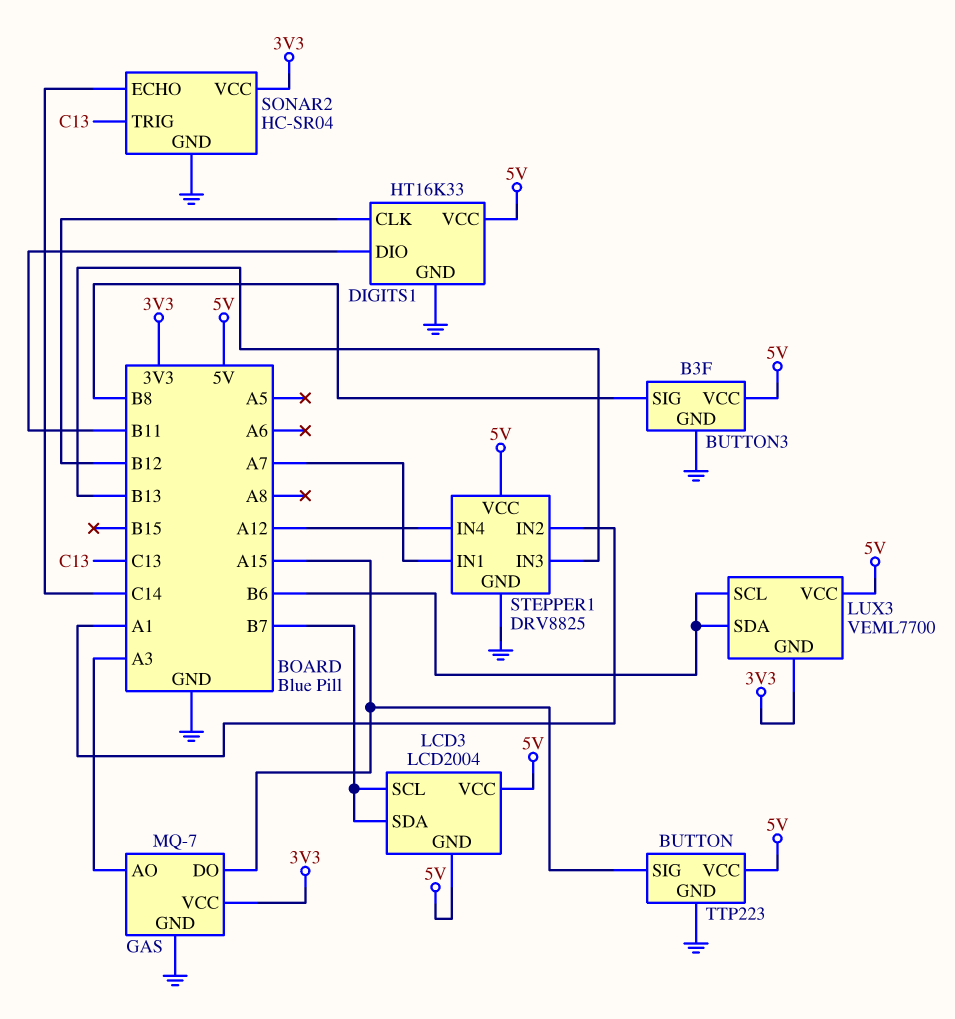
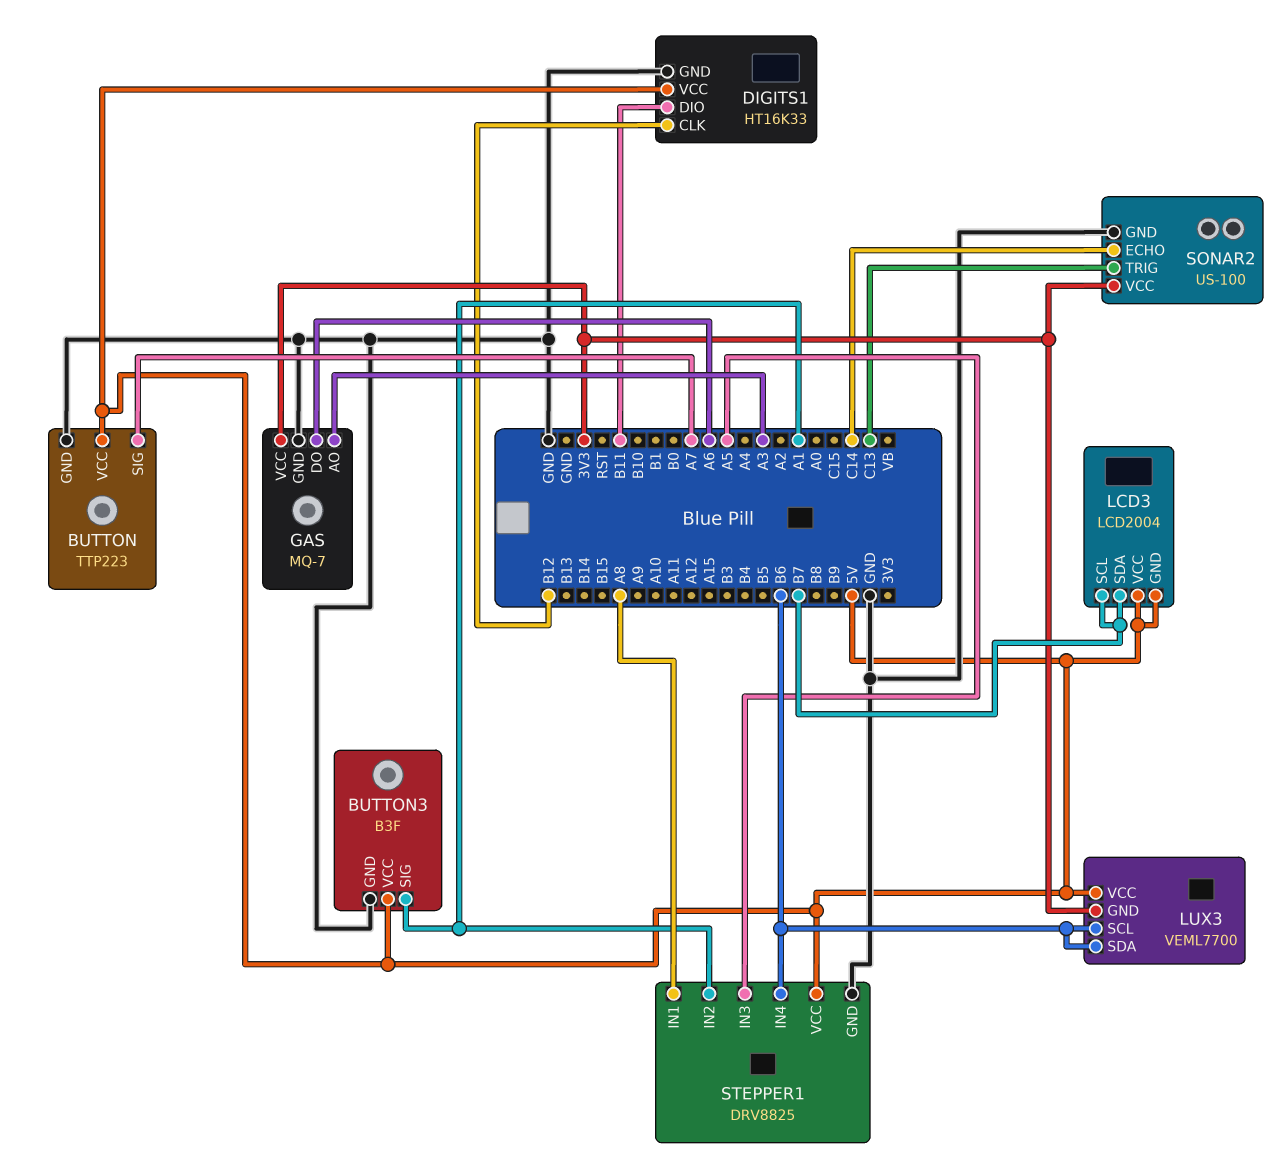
BUTTON pin SIG: A15 -> A7
BUTTON3 pin SIG: B8 -> A1
GAS pin DO: A15 -> A6
SONAR2: HC-SR04 -> US-100
STEPPER1 pin IN1: A7 -> A8
STEPPER1 pin IN3: B13 -> A5
STEPPER1 pin IN4: A12 -> B6

